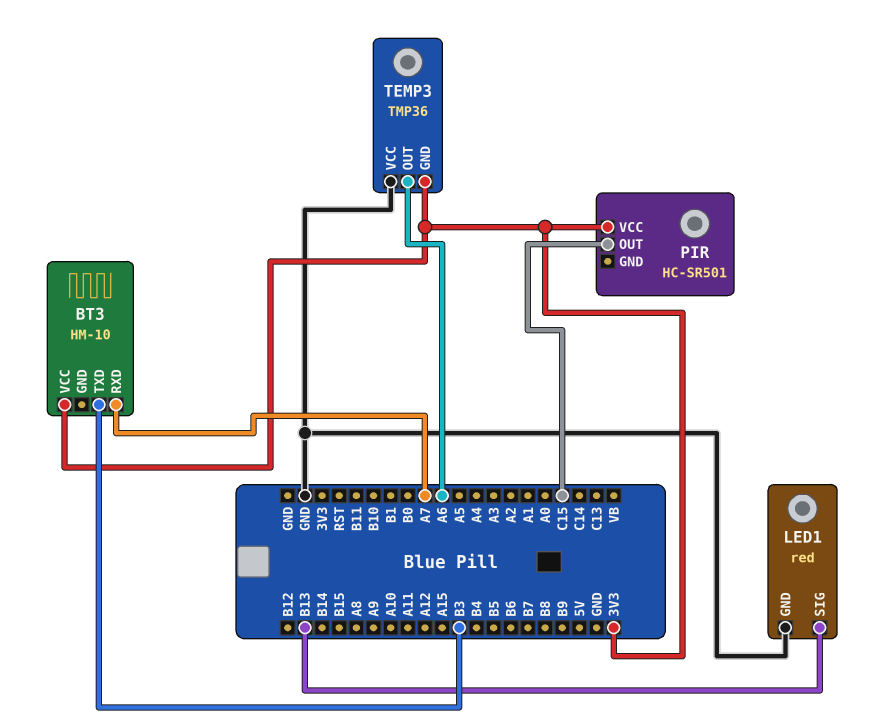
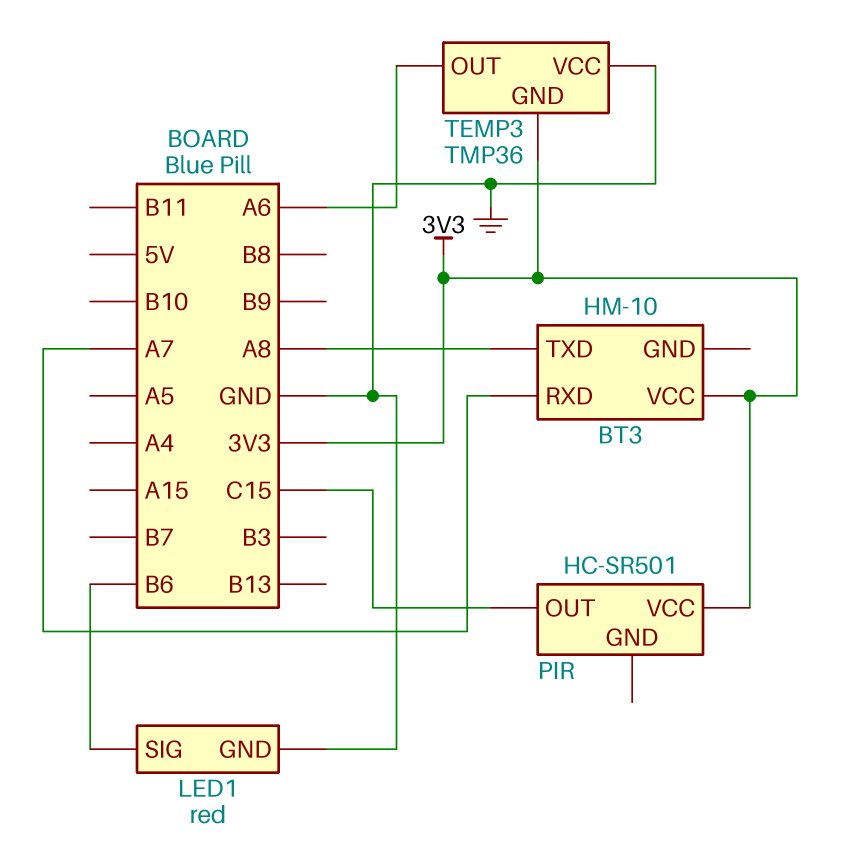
BT3 pin TXD: B3 -> A8
LED1 pin SIG: B13 -> B6

